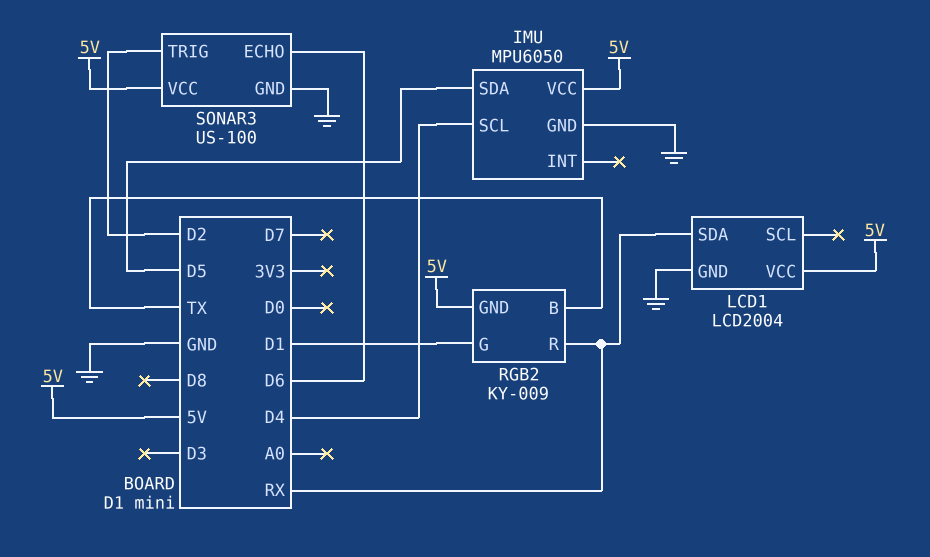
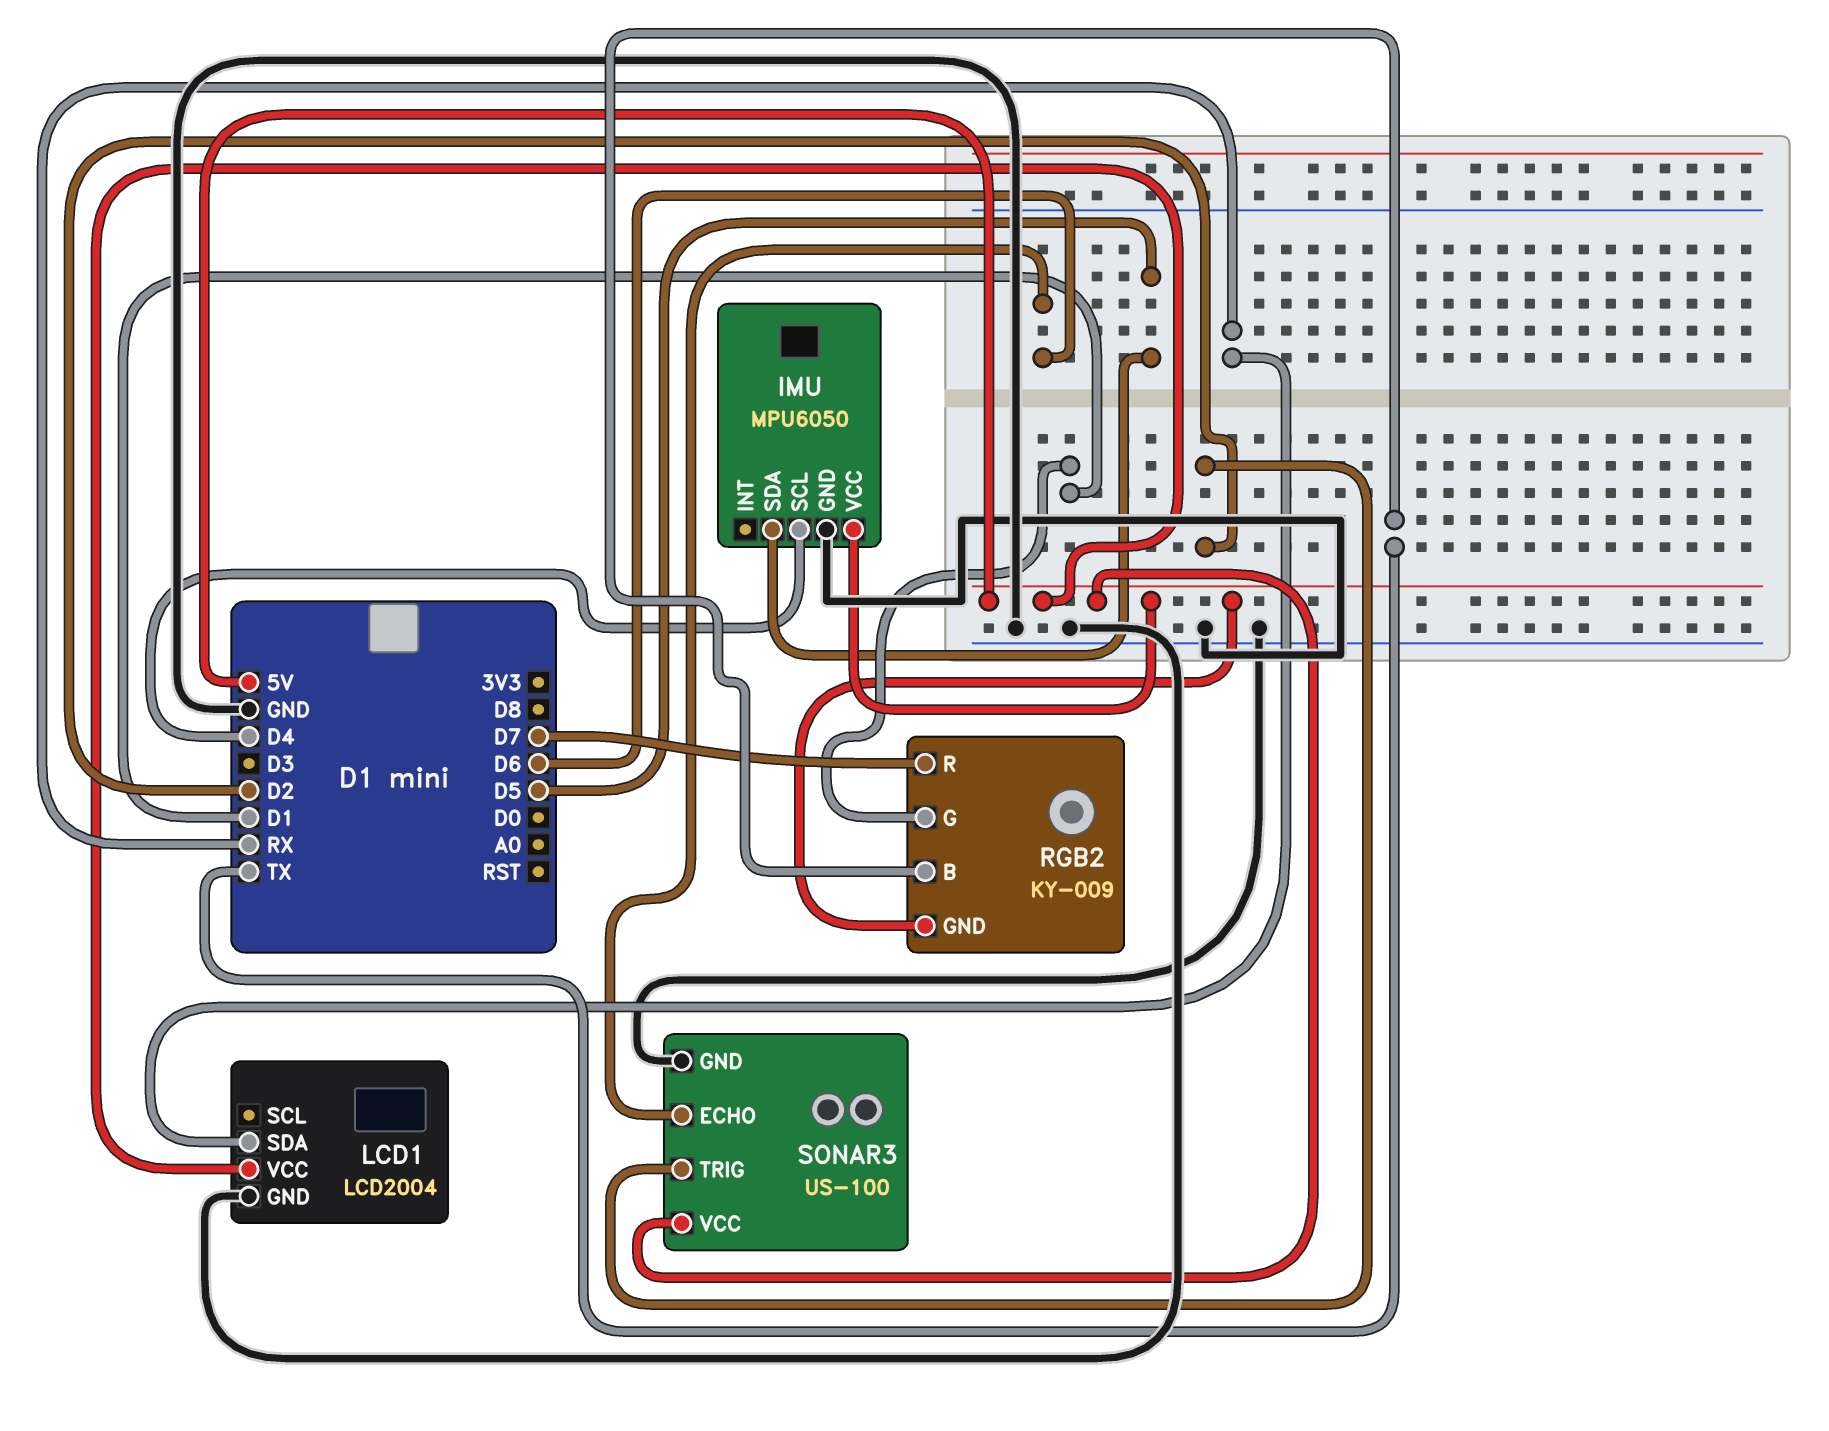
RGB2 pin R: RX -> D7

